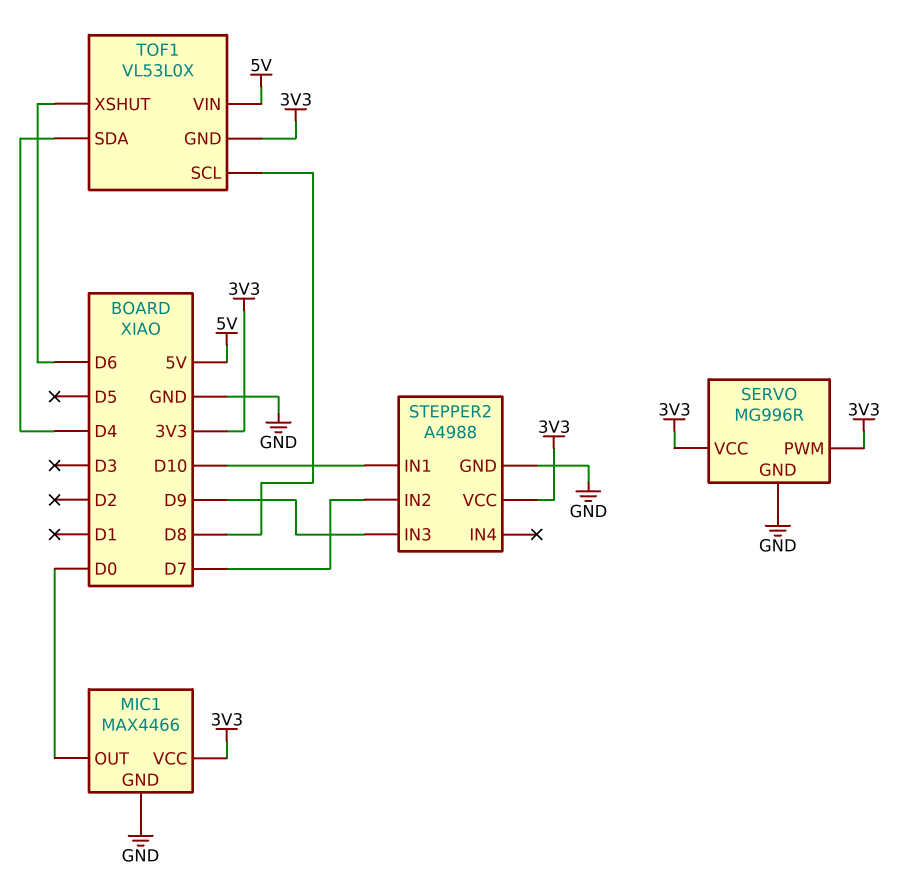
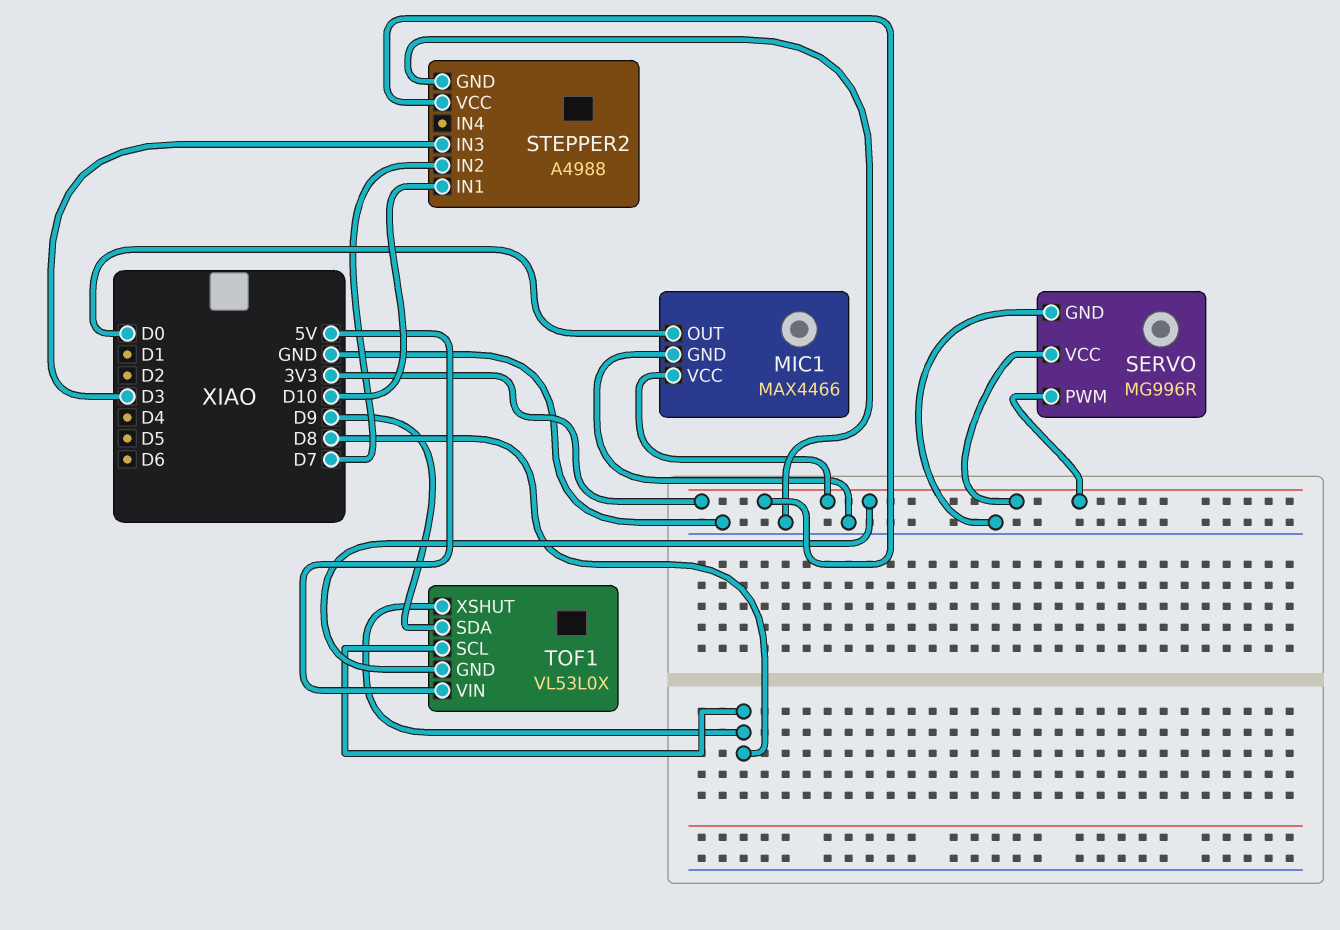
STEPPER2 pin IN3: D9 -> D3
TOF1 pin SDA: D4 -> D9
TOF1 pin XSHUT: D6 -> D8

